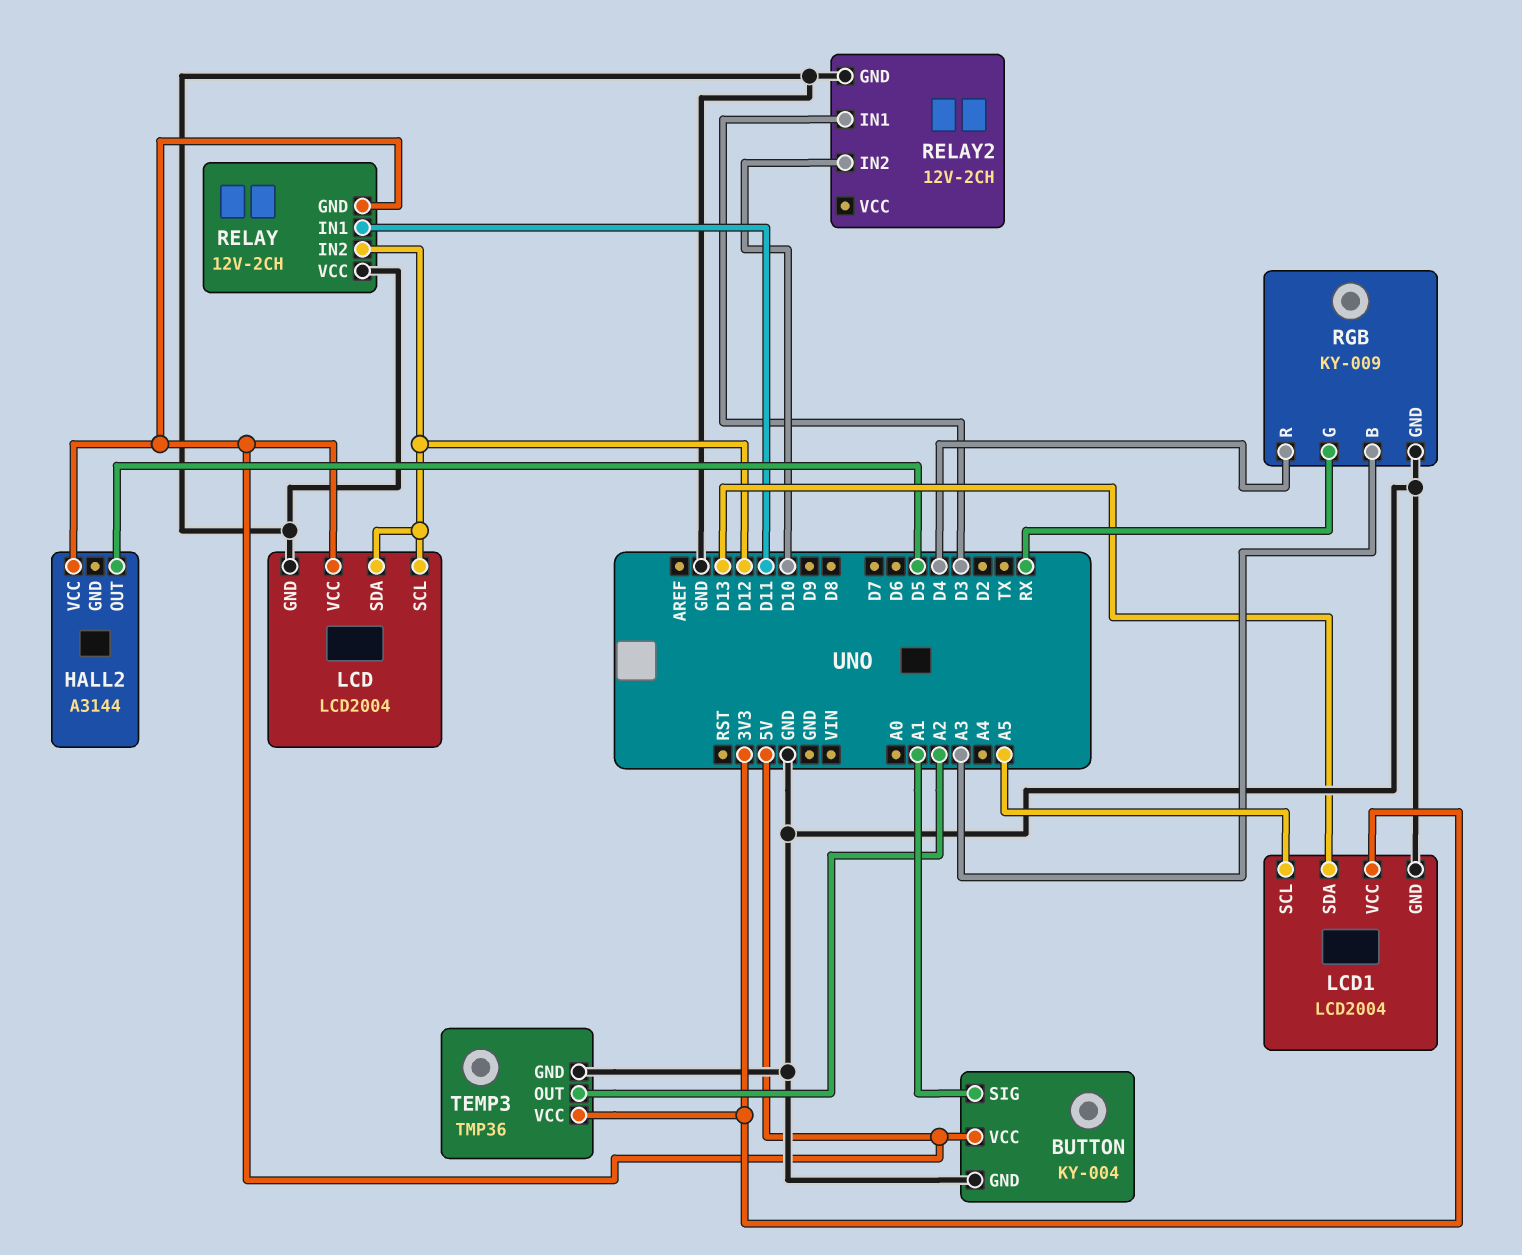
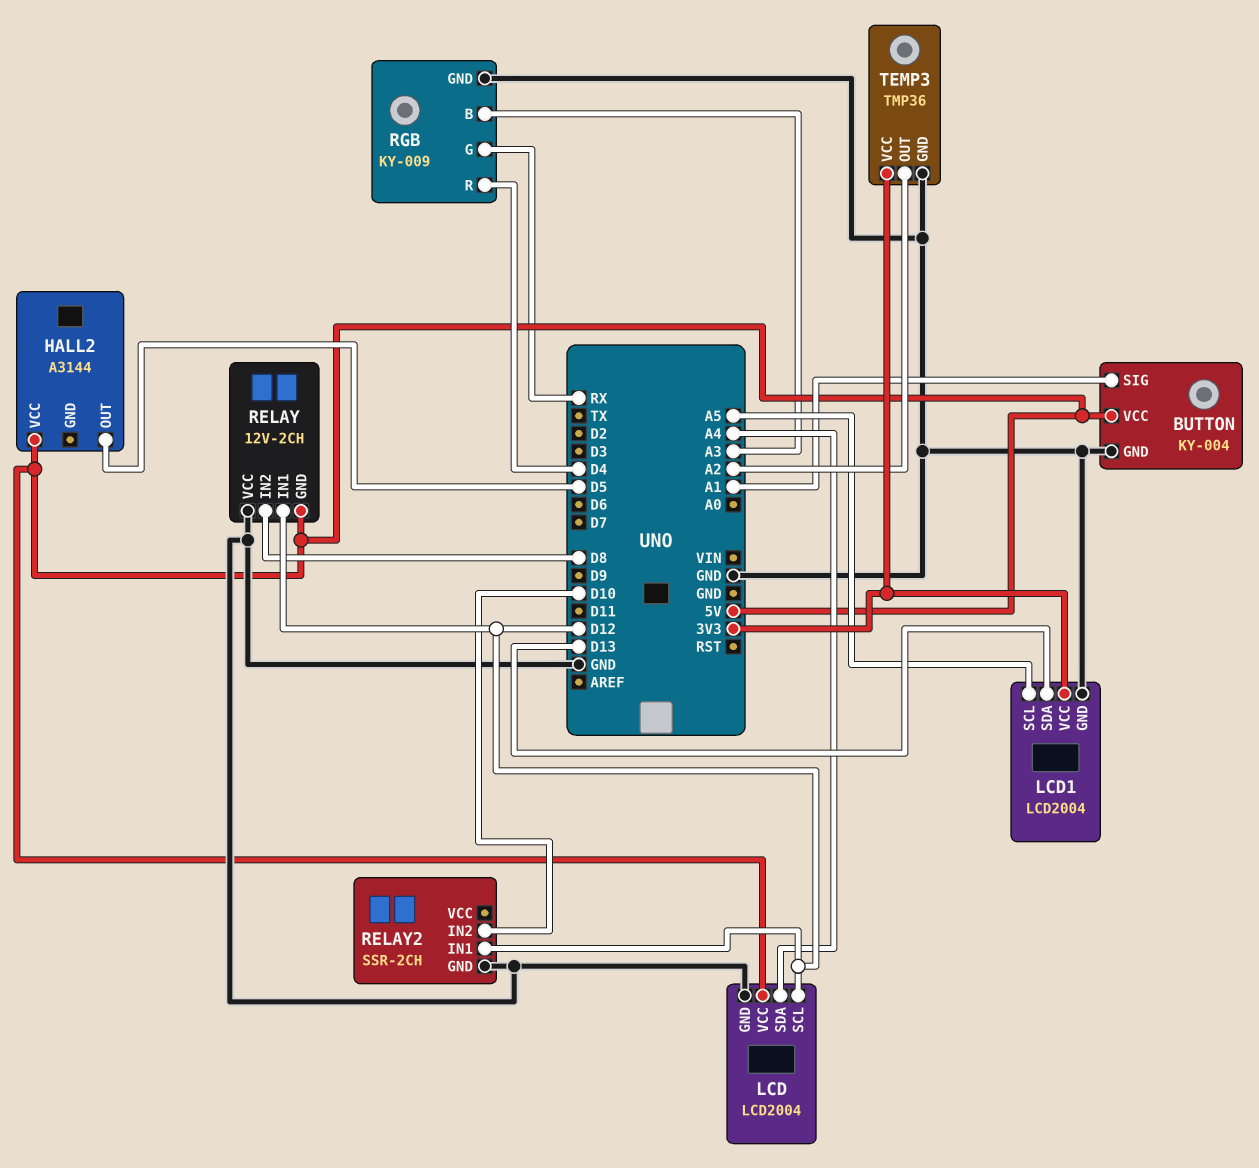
LCD pin SDA: D12 -> A4
RELAY pin IN1: D11 -> D12
RELAY pin IN2: D12 -> D8
RELAY2: 12V-2CH -> SSR-2CH
RELAY2 pin IN1: D3 -> D12

